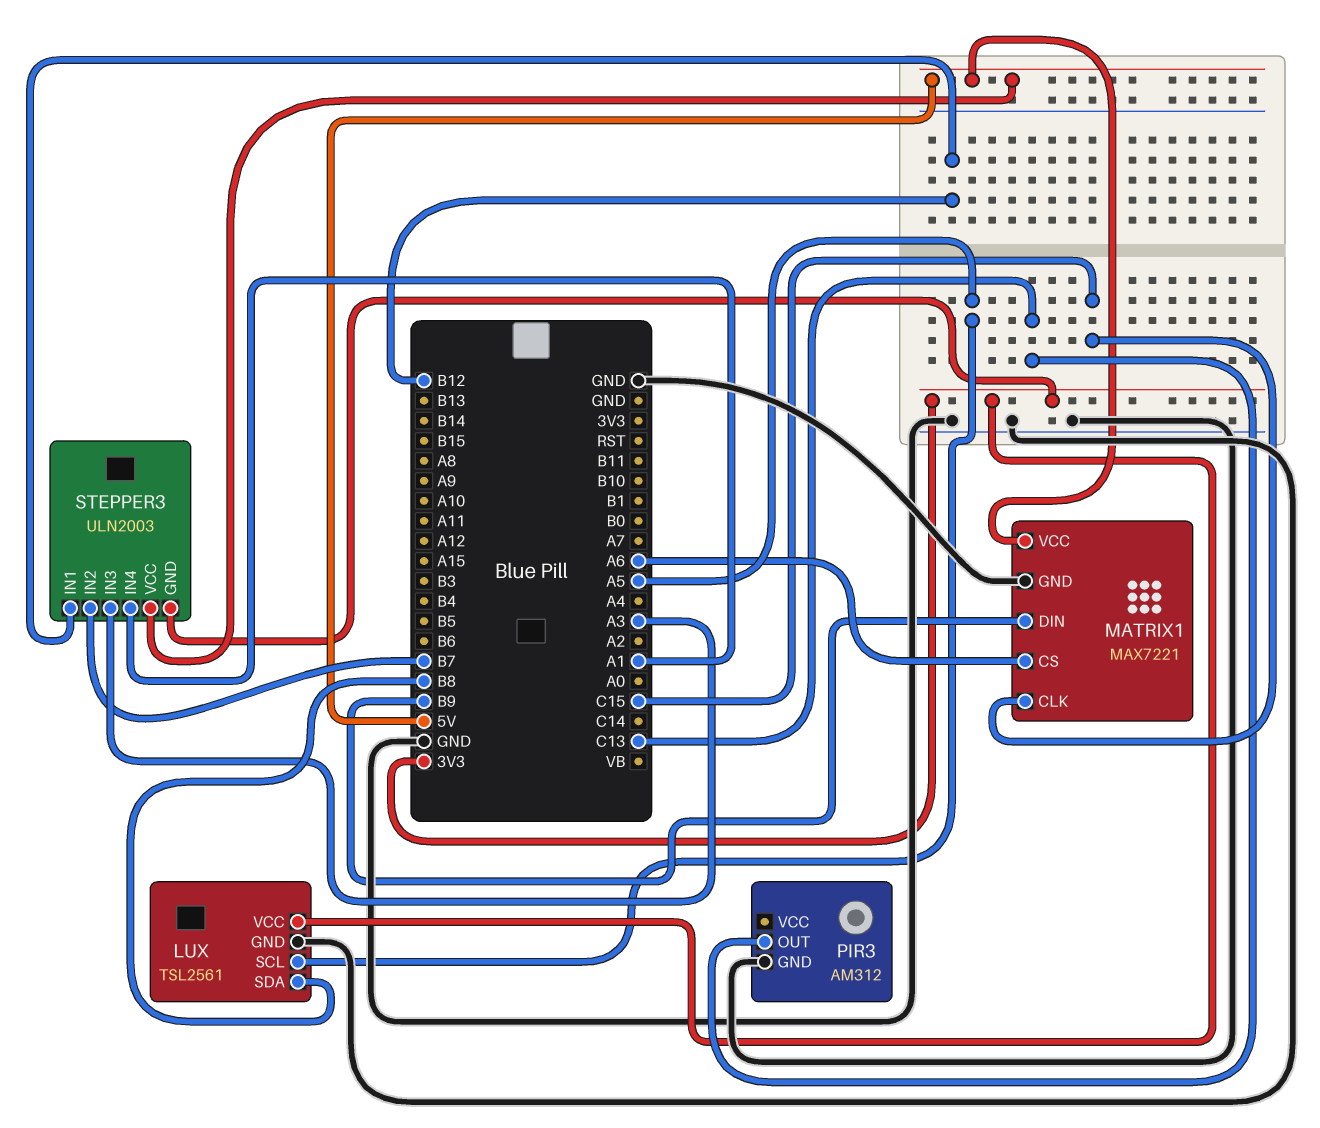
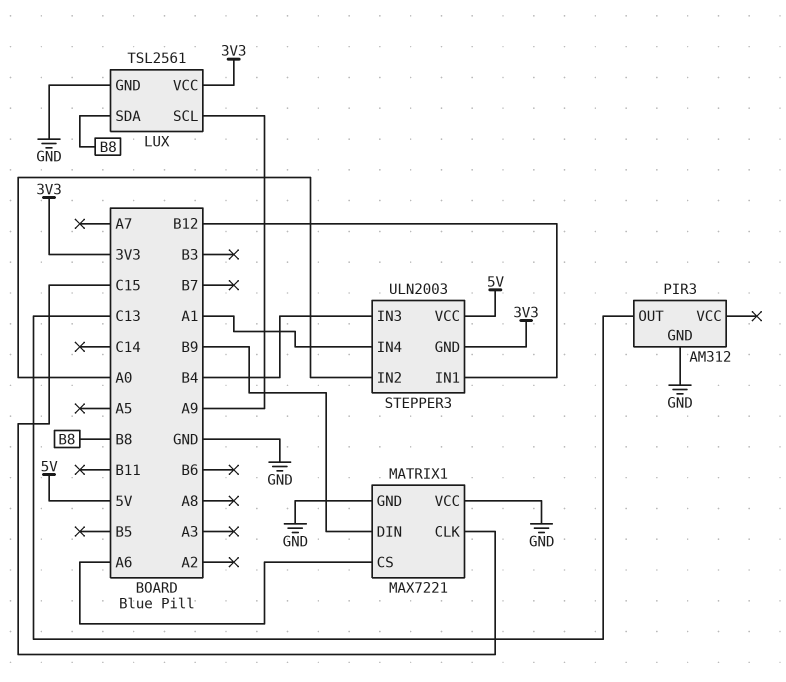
LUX pin SCL: A5 -> A9
MATRIX1 pin VCC: 5V -> GND
STEPPER3 pin IN2: B7 -> A0
STEPPER3 pin IN3: A3 -> B4

